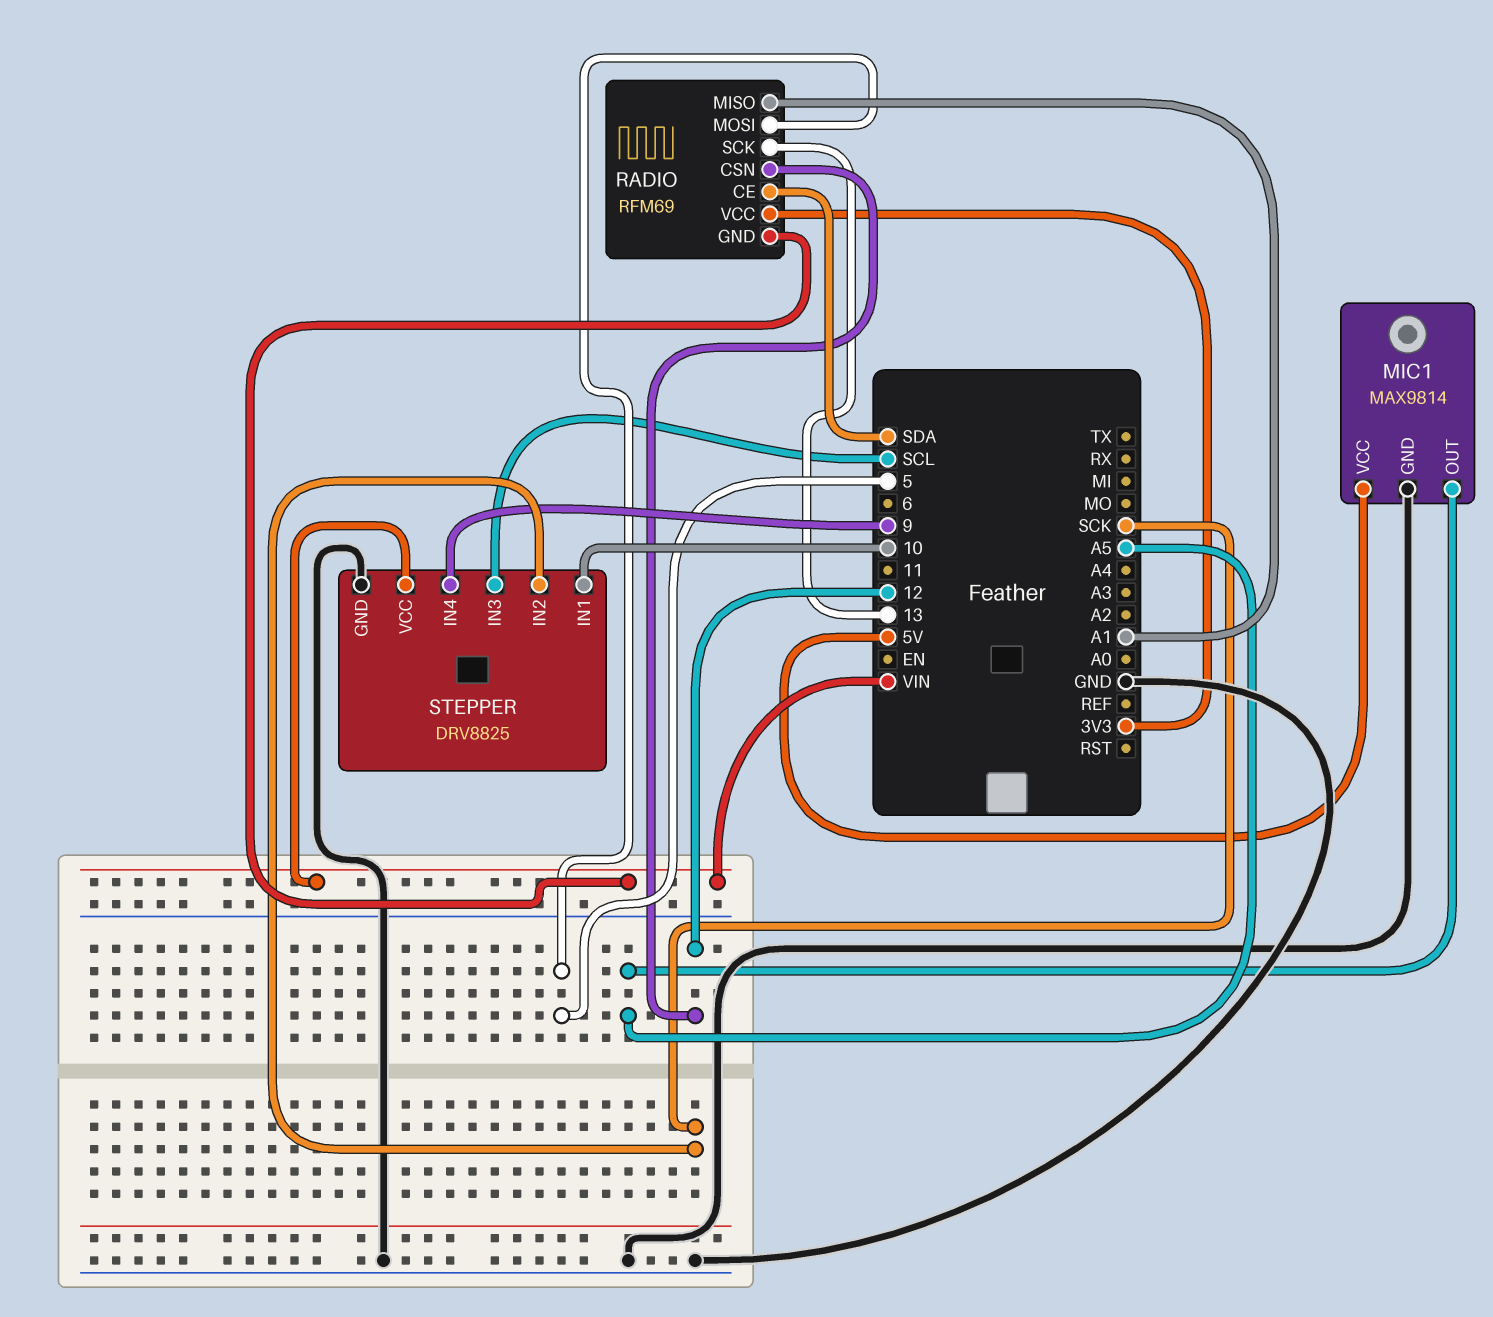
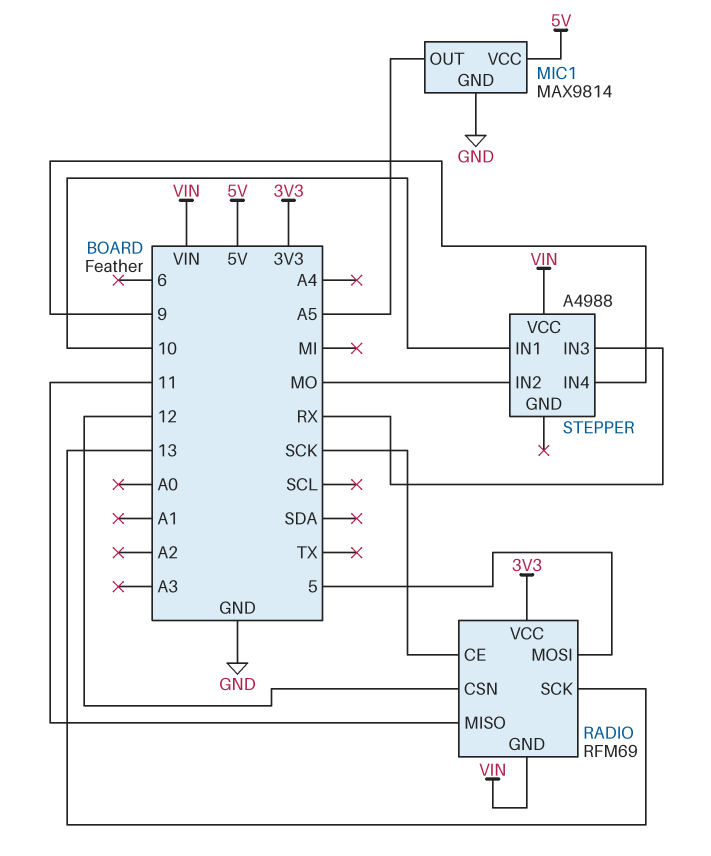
RADIO pin CE: SDA -> SCK
RADIO pin MISO: A1 -> 11
STEPPER: DRV8825 -> A4988
STEPPER pin GND: GND -> none
STEPPER pin IN2: SCK -> MO
STEPPER pin IN3: SCL -> RX

